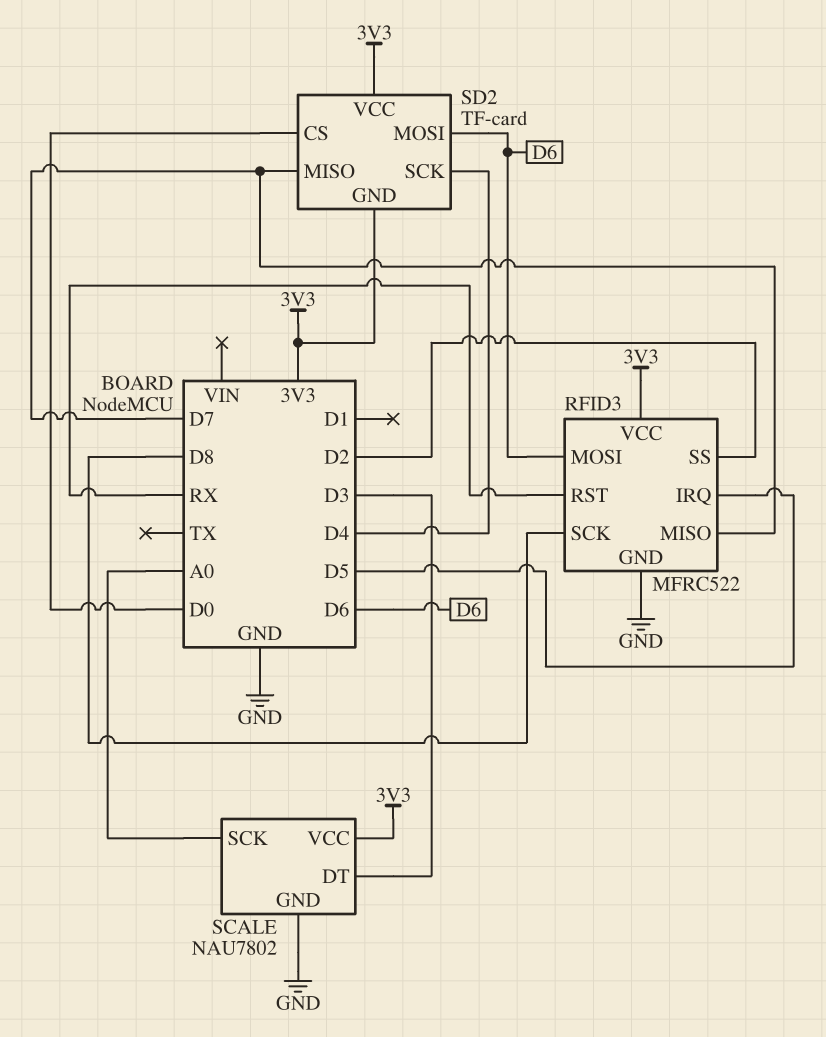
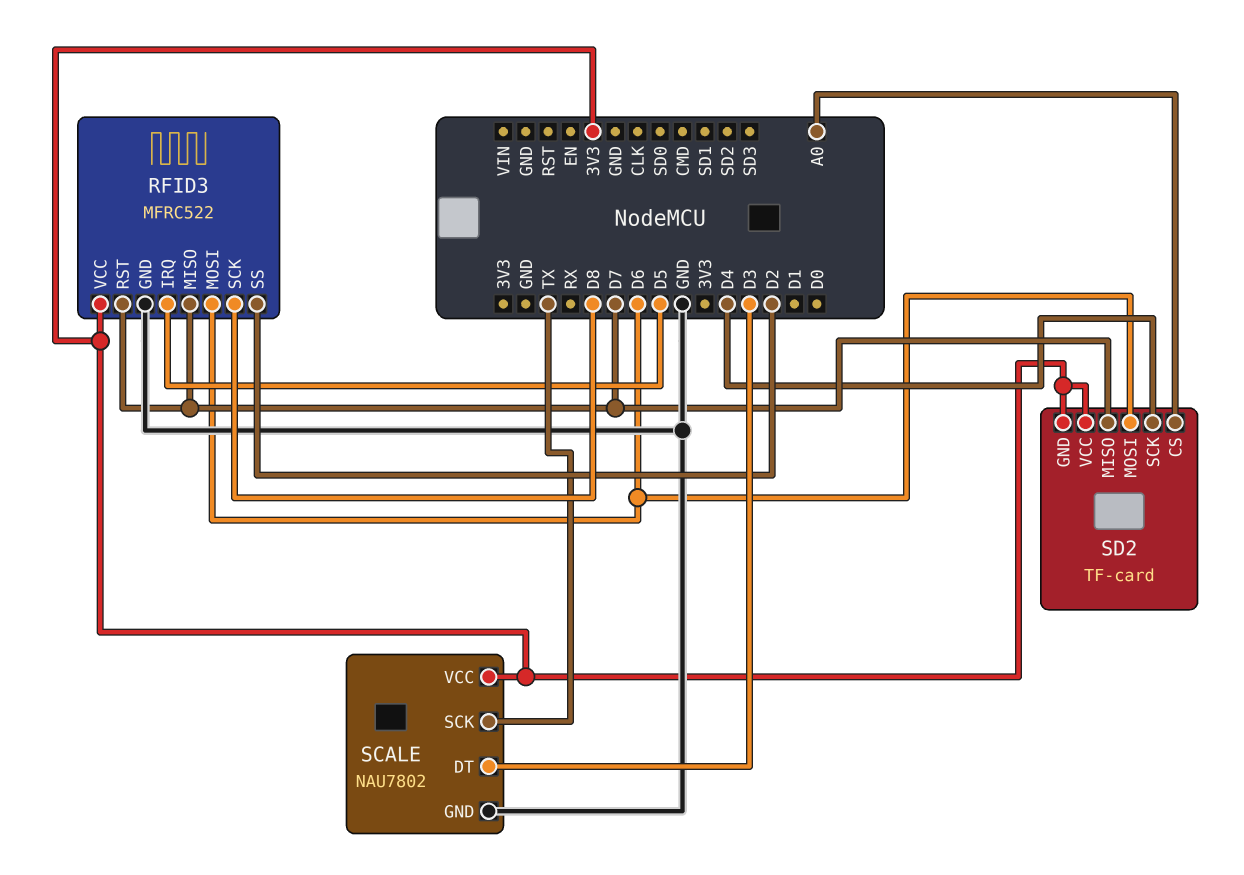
RFID3 pin RST: RX -> D7
SCALE pin SCK: A0 -> TX
SD2 pin CS: D0 -> A0

